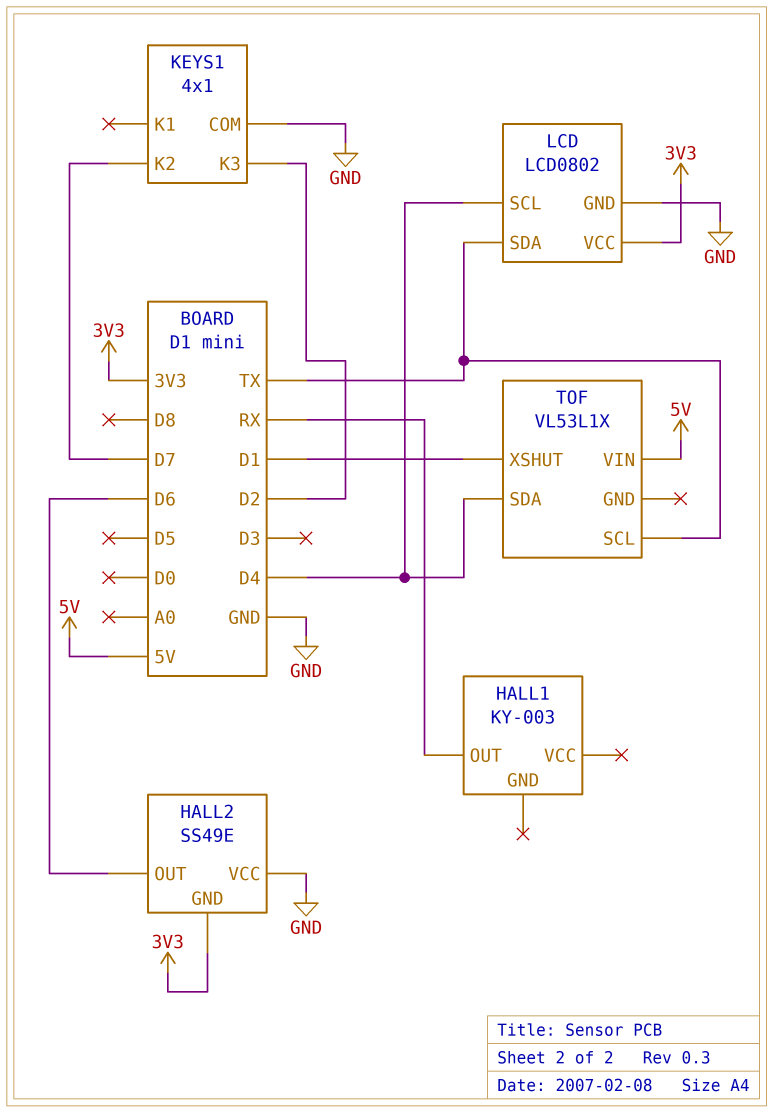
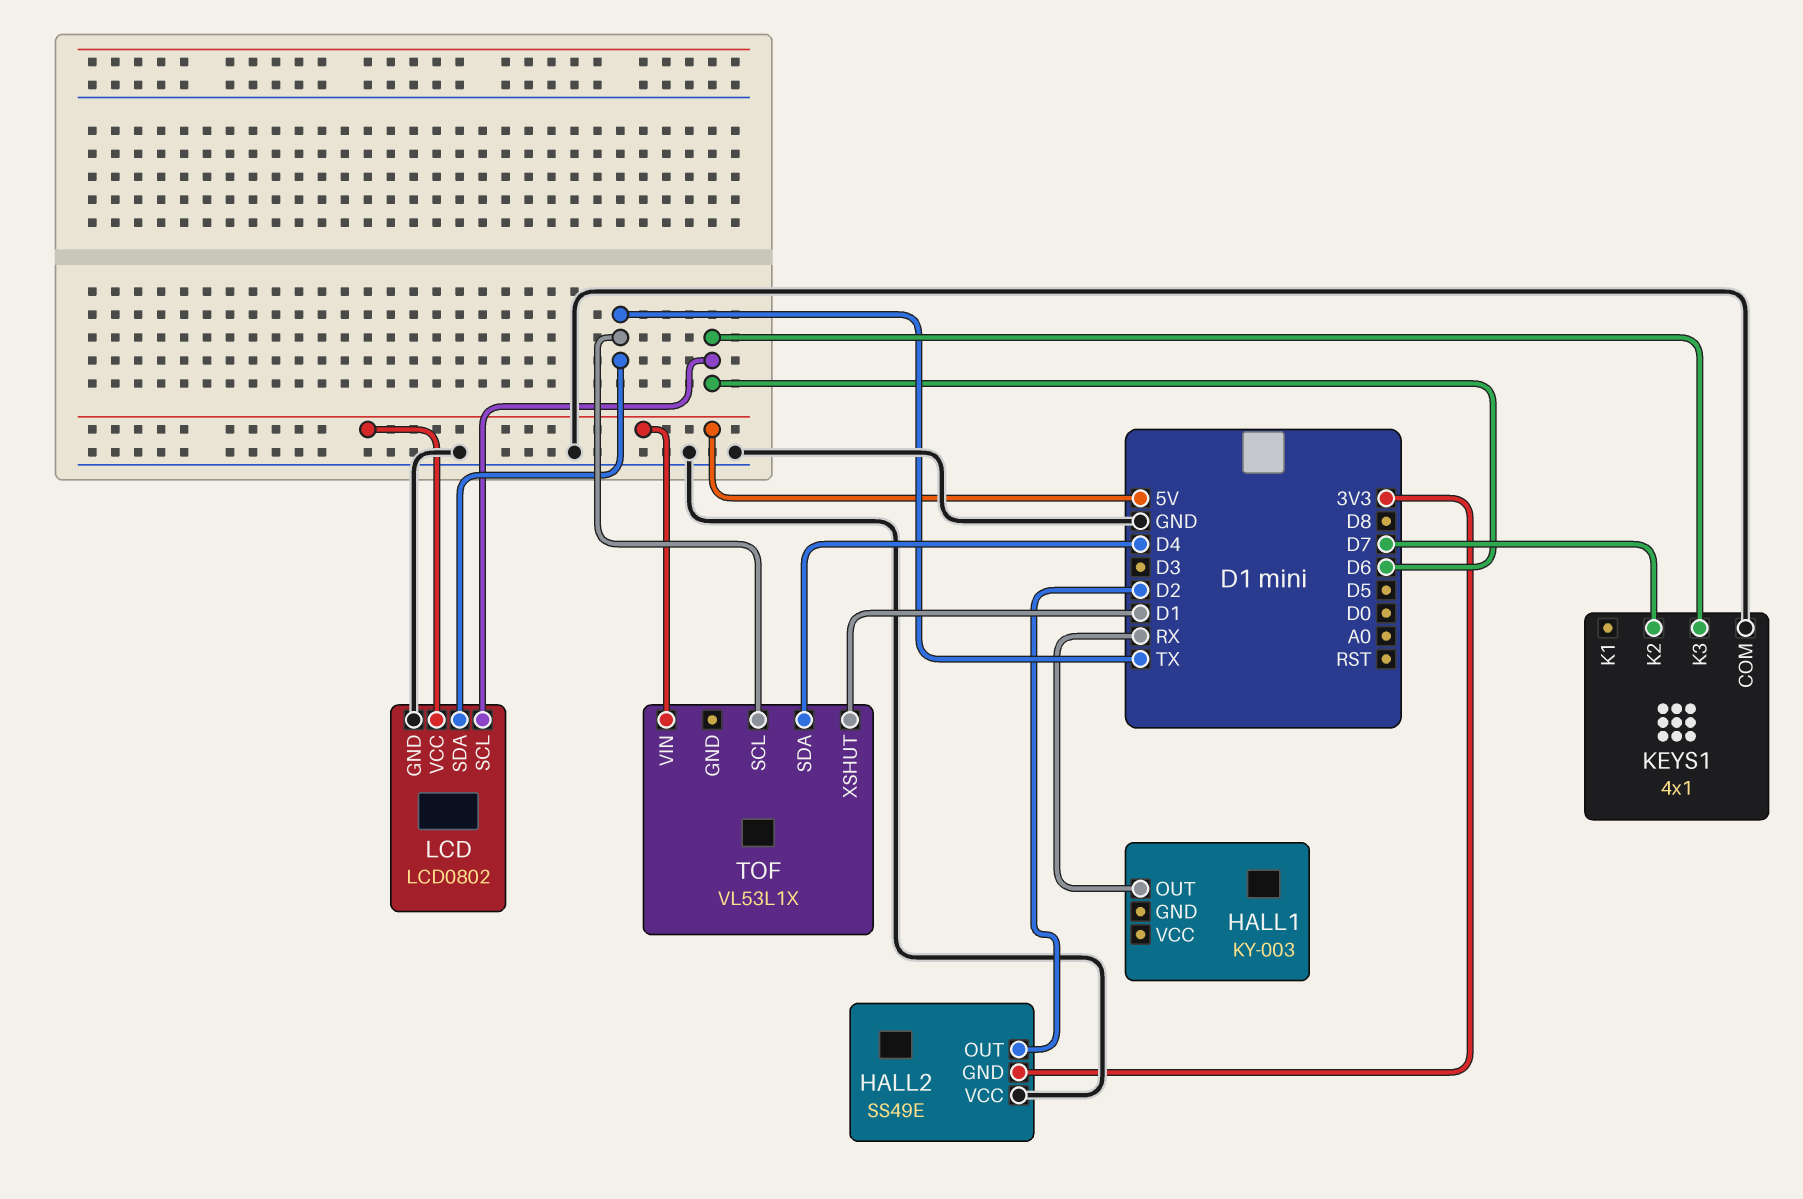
HALL2 pin OUT: D6 -> D2
KEYS1 pin K3: D2 -> D6
LCD pin SCL: D4 -> D6
LCD pin VCC: 3V3 -> 5V

